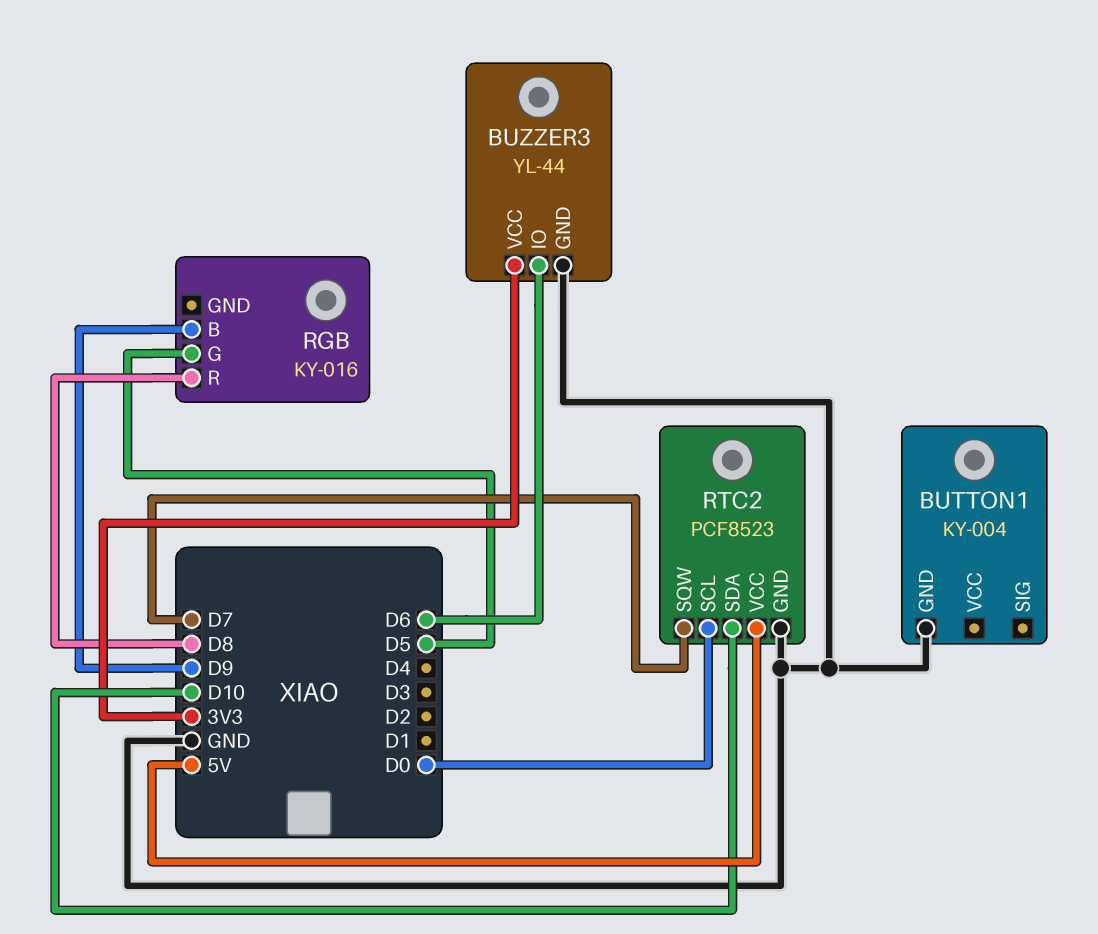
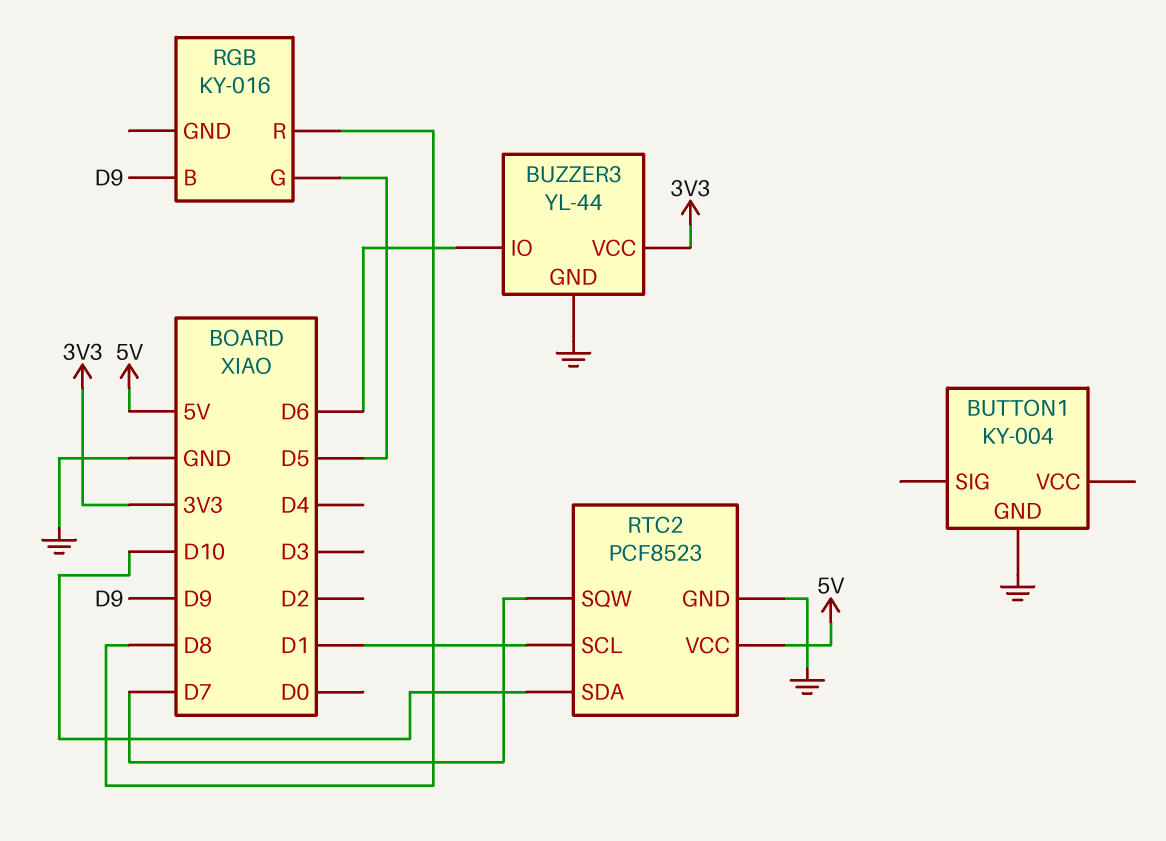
RTC2 pin SCL: D0 -> D1

